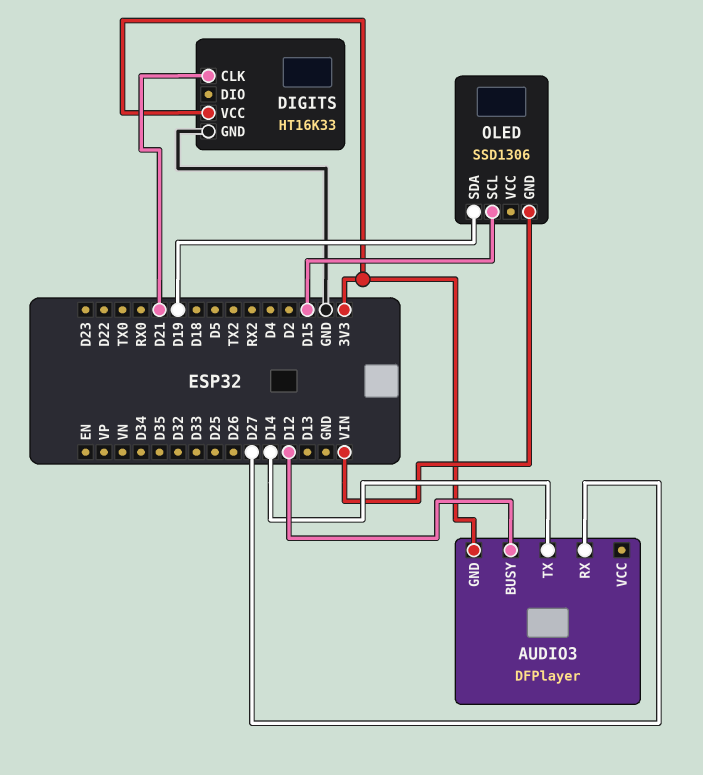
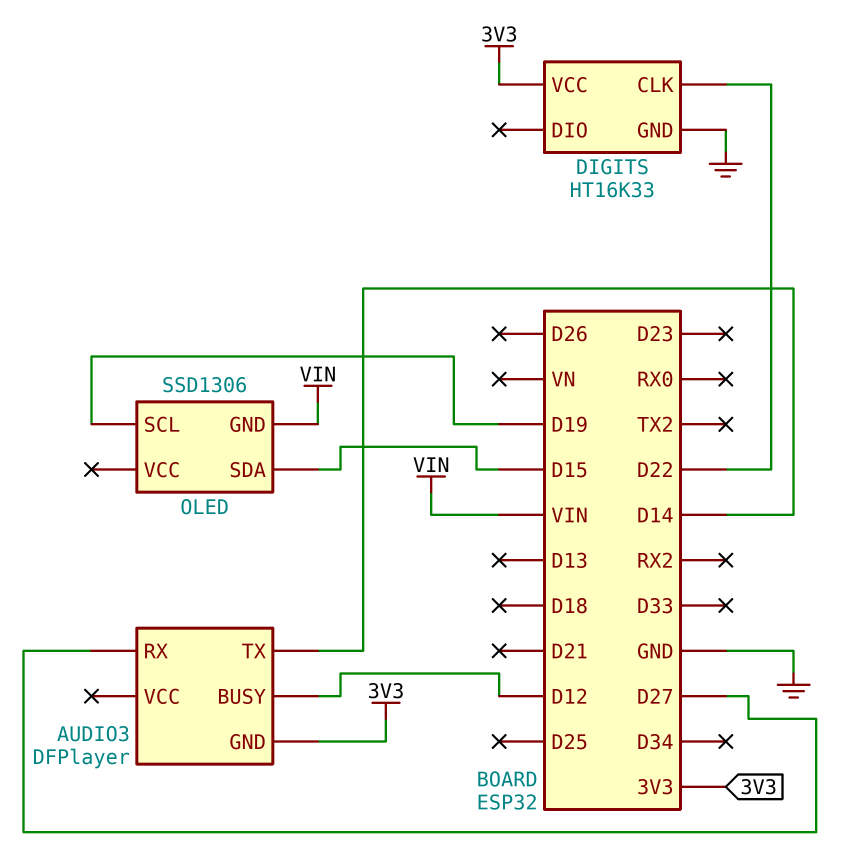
DIGITS pin CLK: D21 -> D22
OLED pin SCL: D15 -> D19
OLED pin SDA: D19 -> D15

